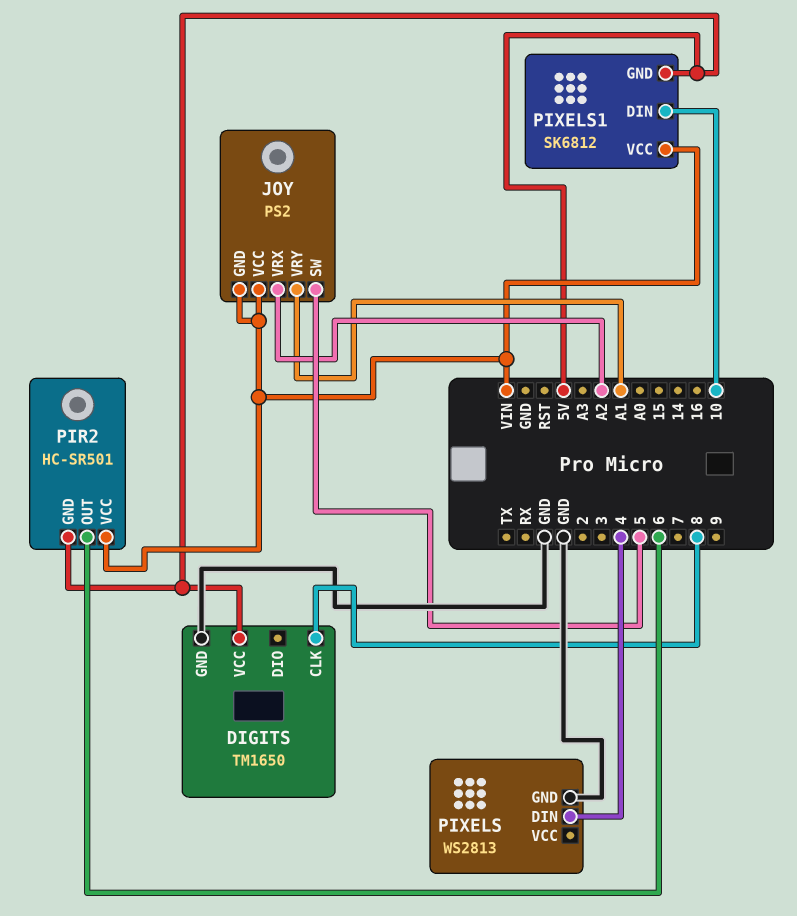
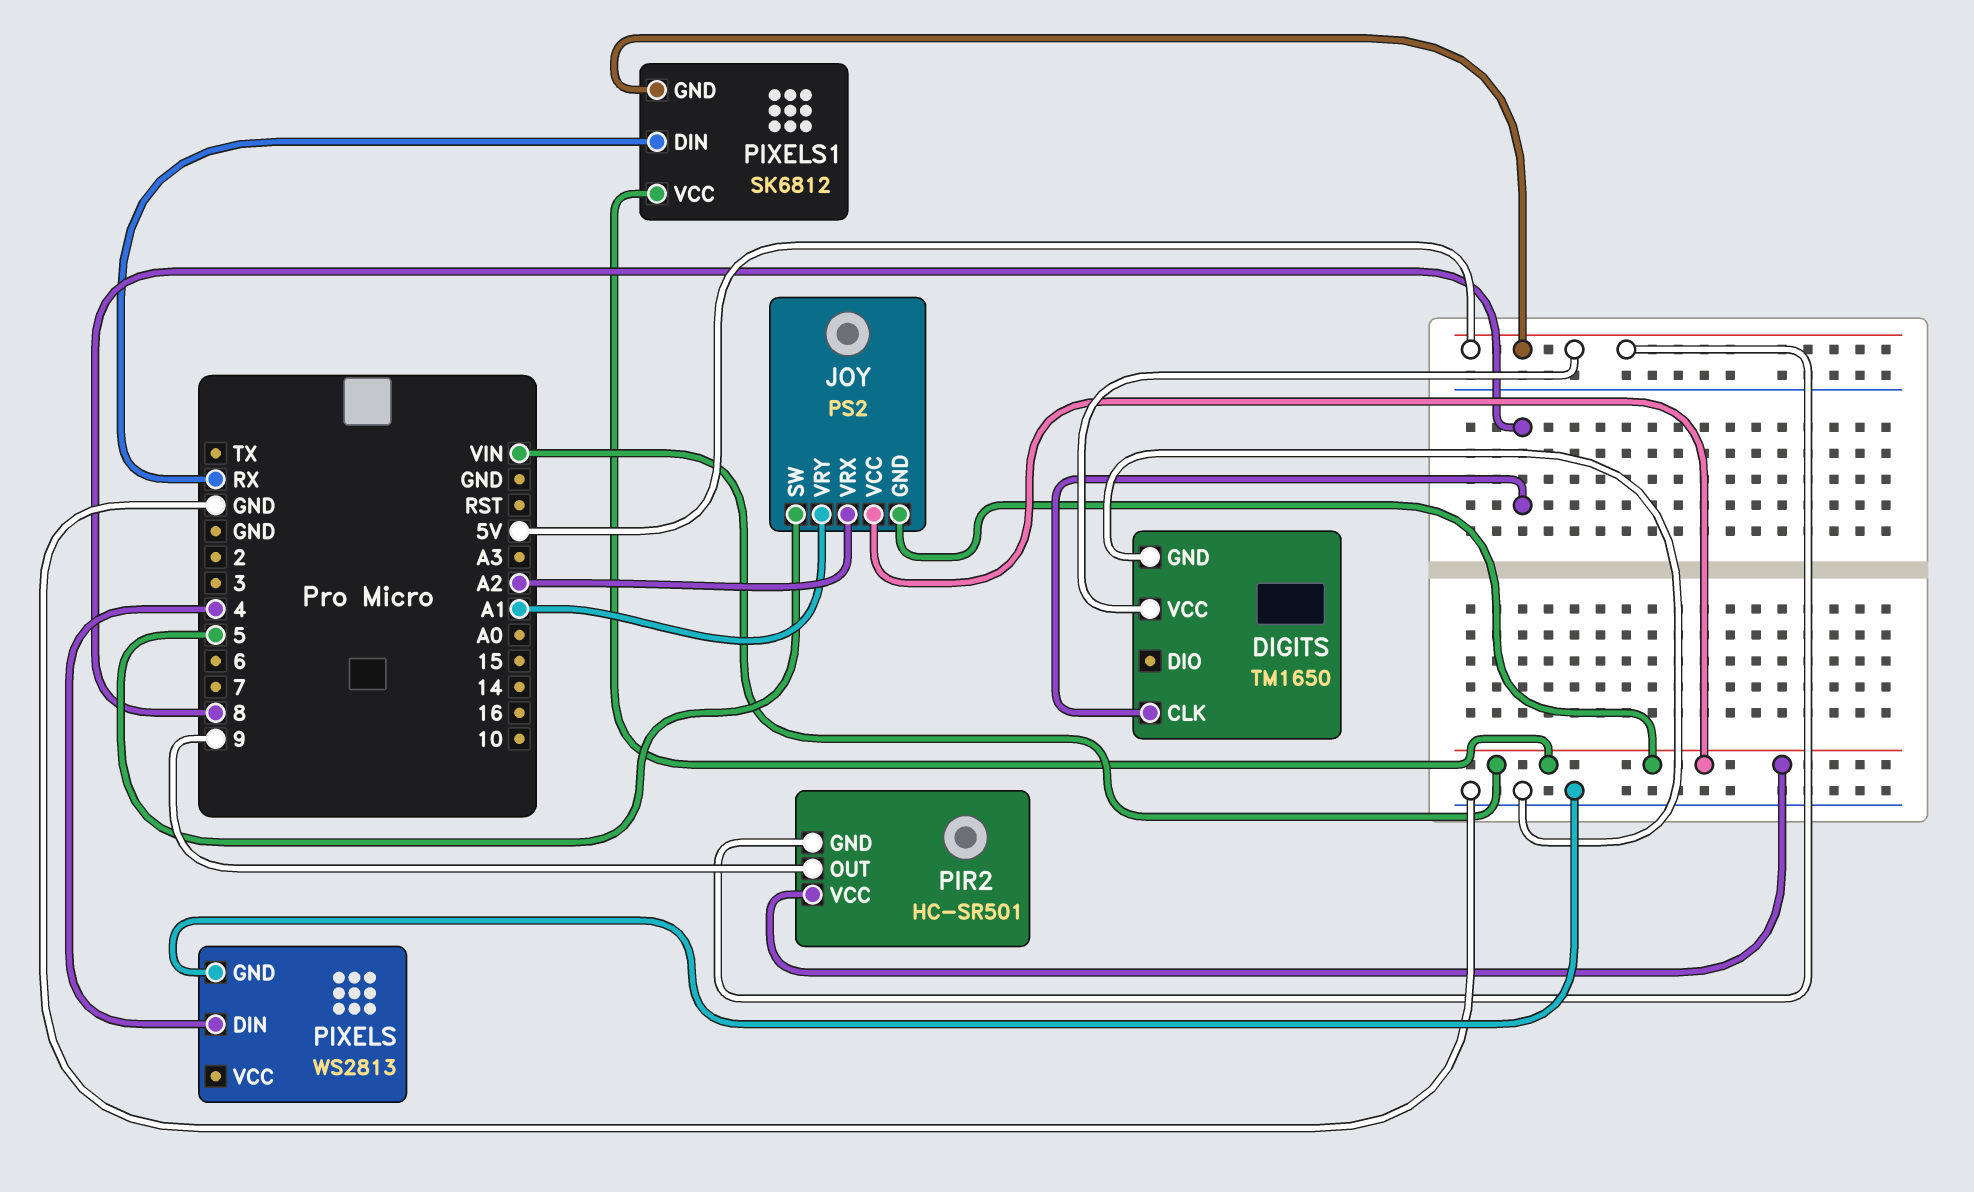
PIR2 pin OUT: 6 -> 9
PIXELS1 pin DIN: 10 -> RX

